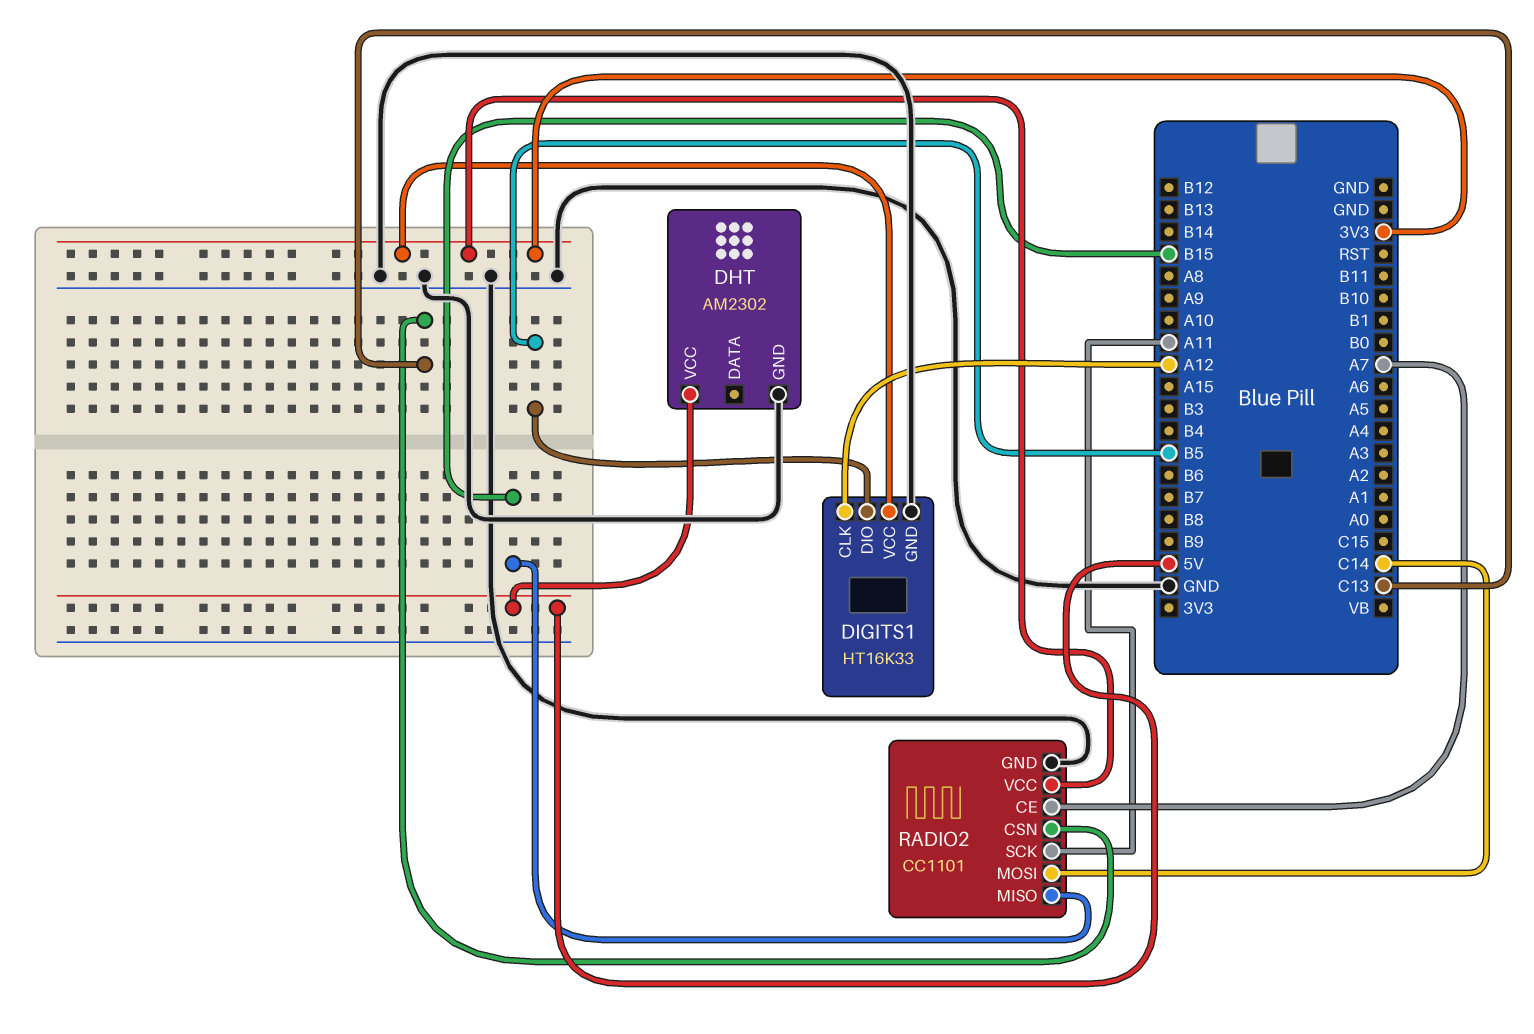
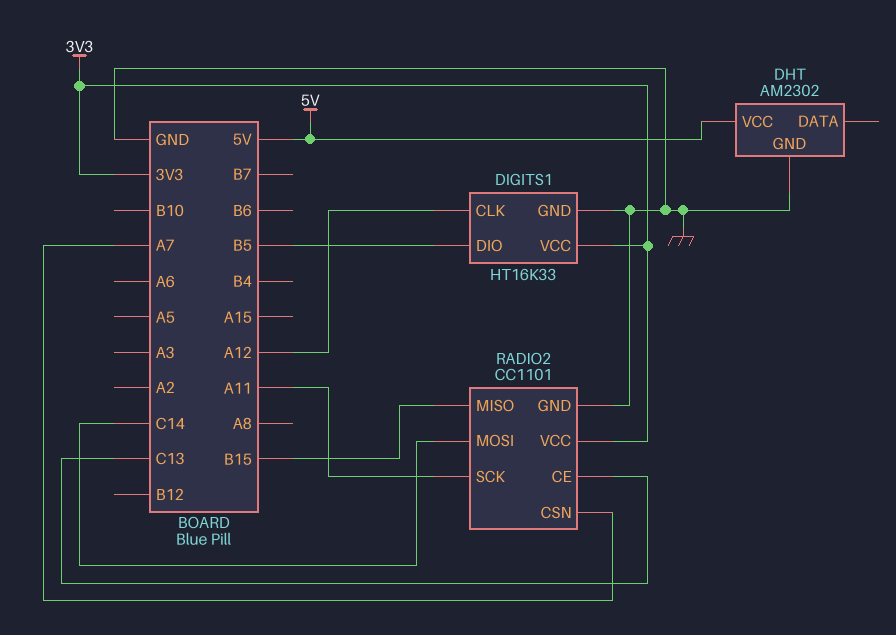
RADIO2 pin CE: A7 -> C13
RADIO2 pin CSN: C13 -> A7

